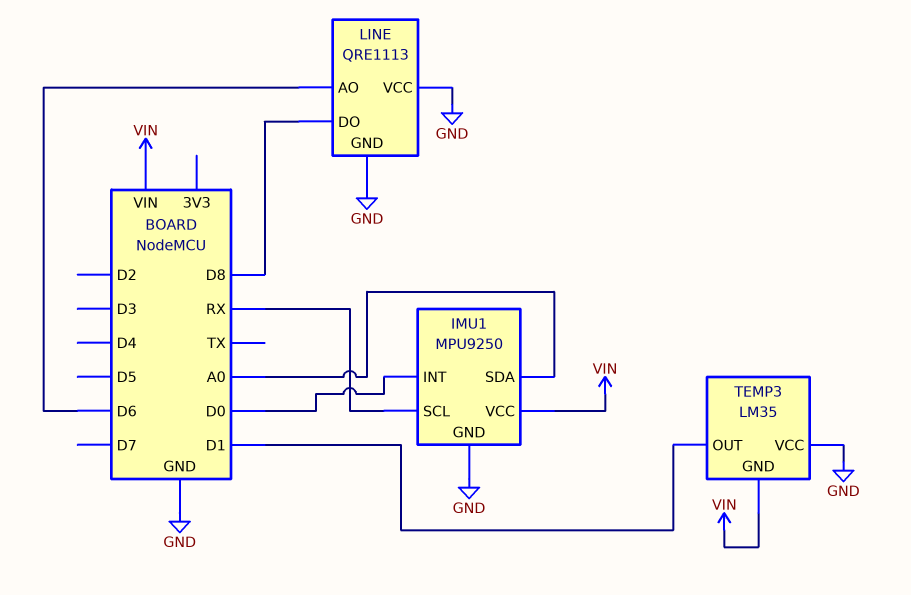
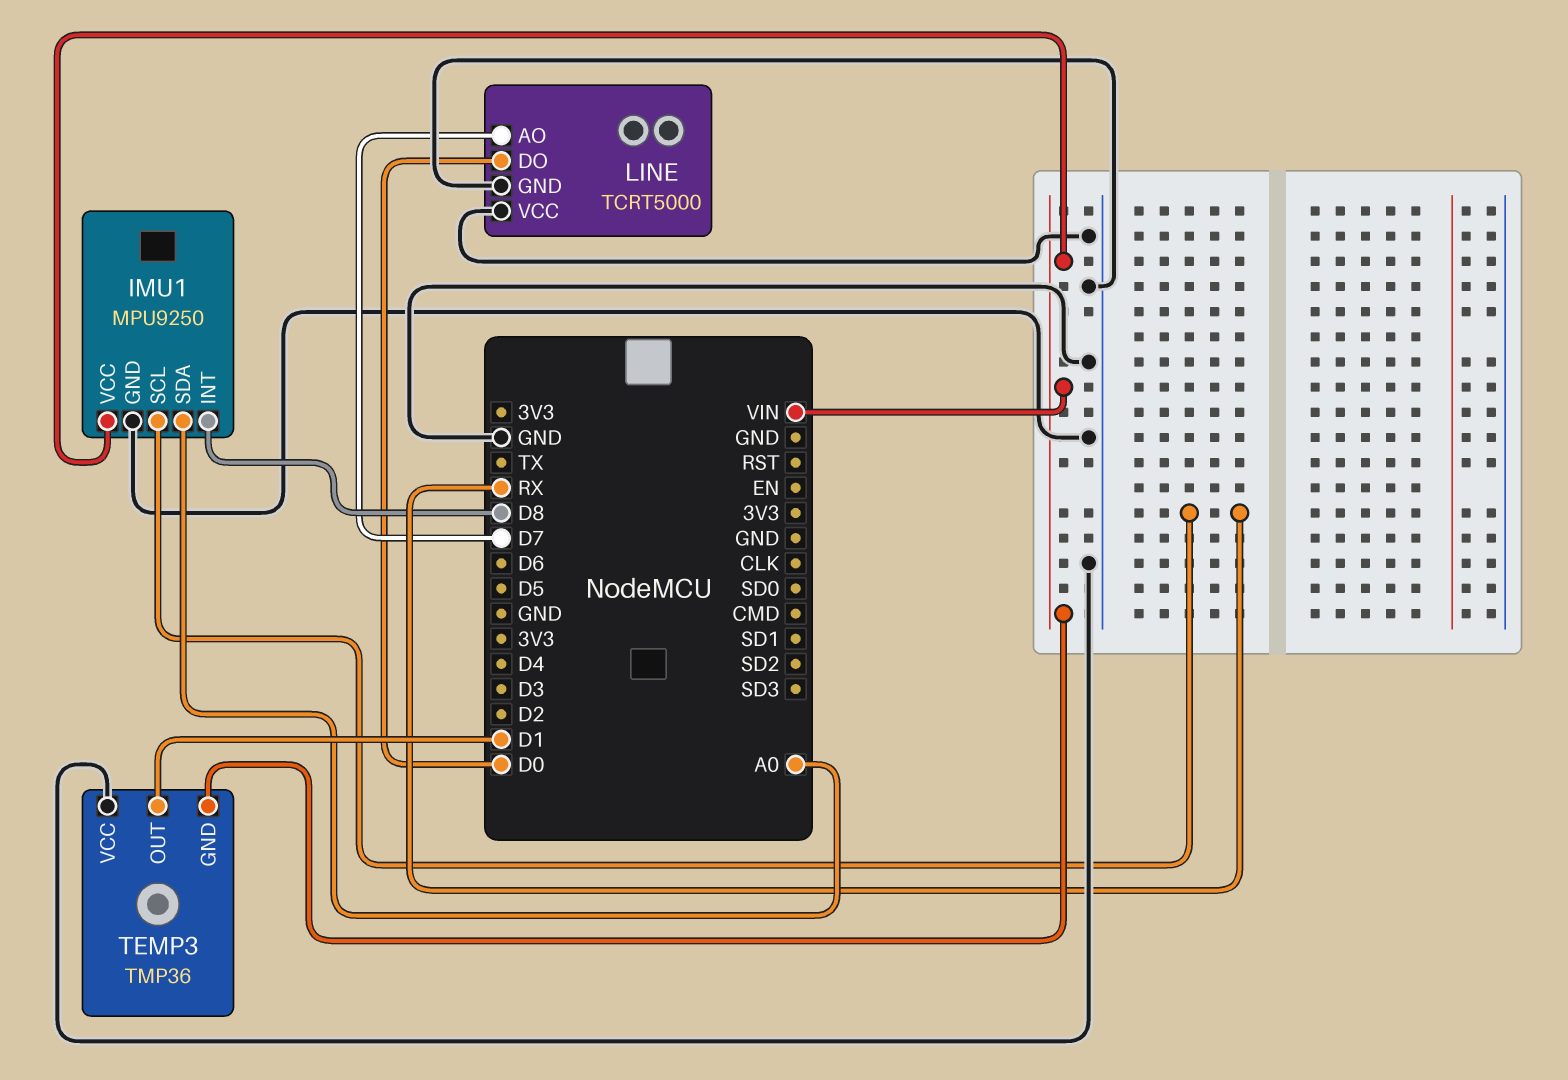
IMU1 pin INT: D0 -> D8
LINE: QRE1113 -> TCRT5000
LINE pin AO: D6 -> D7
LINE pin DO: D8 -> D0
TEMP3: LM35 -> TMP36

